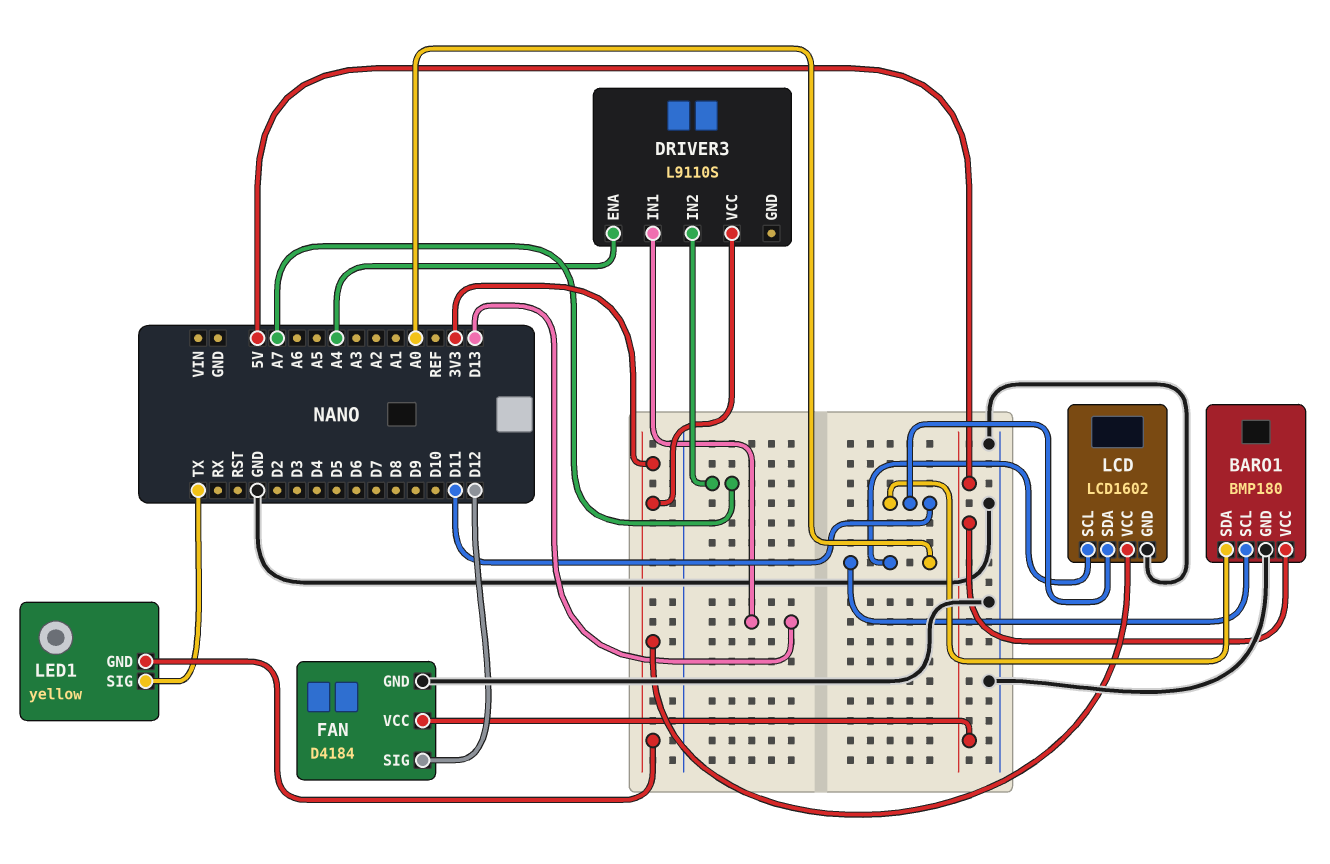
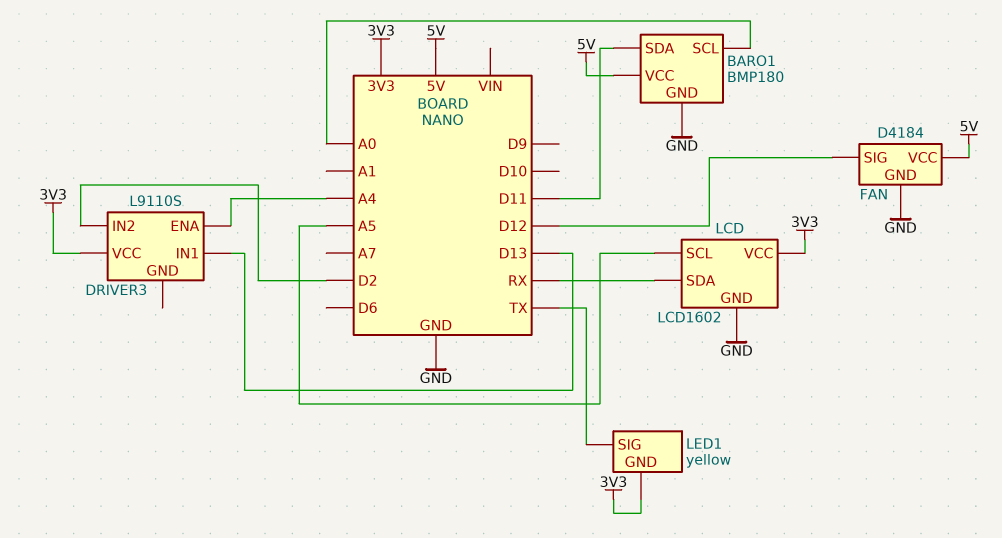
DRIVER3 pin IN2: A7 -> D2
LCD pin SCL: A0 -> A5
LCD pin SDA: D11 -> RX

